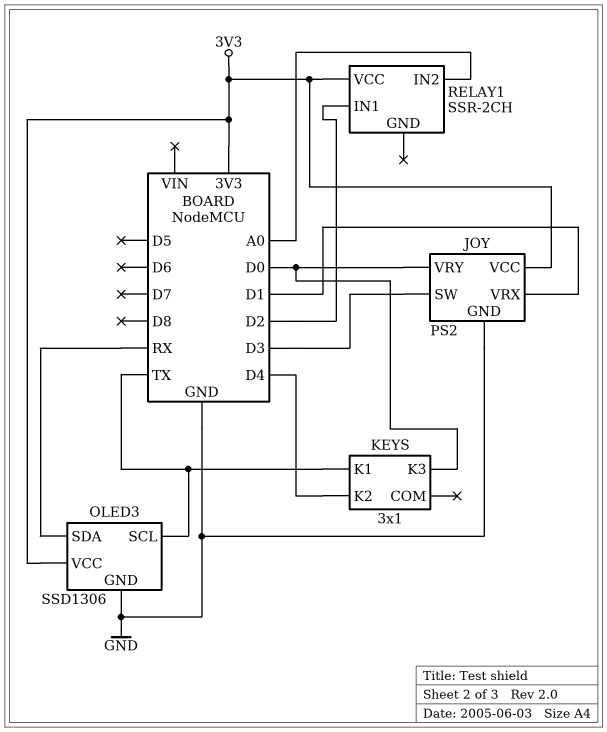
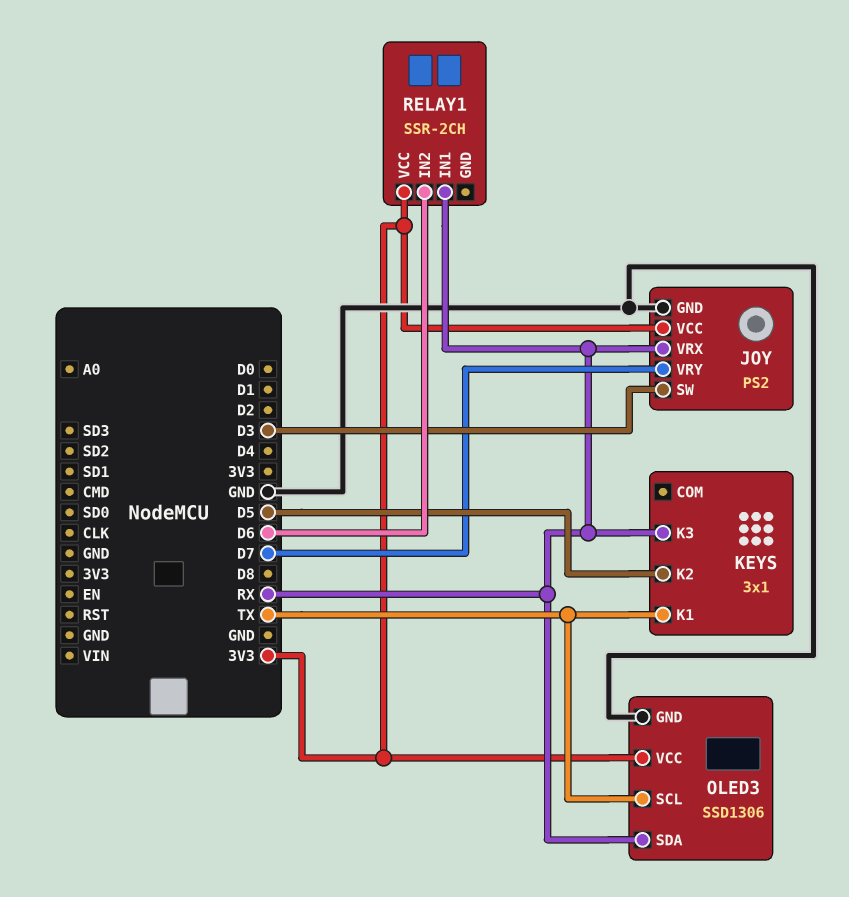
JOY pin VRX: D1 -> RX
JOY pin VRY: D0 -> D7
KEYS pin K2: D4 -> D5
KEYS pin K3: D0 -> RX
RELAY1 pin IN1: D2 -> RX
RELAY1 pin IN2: A0 -> D6

